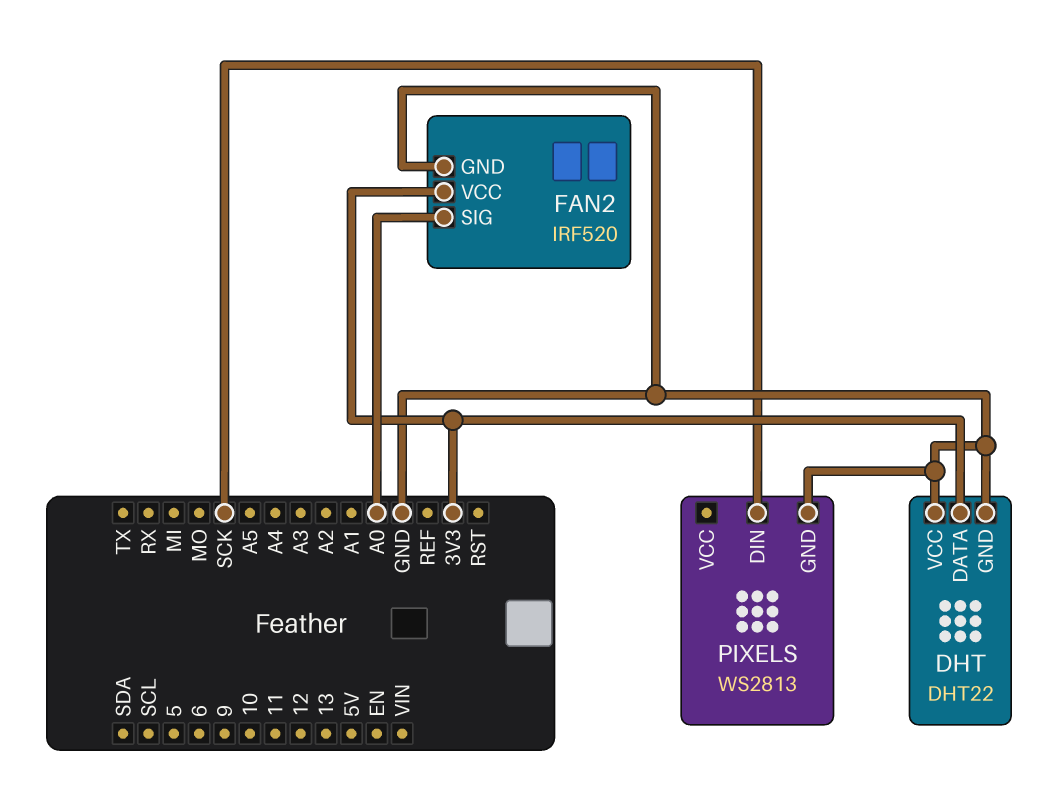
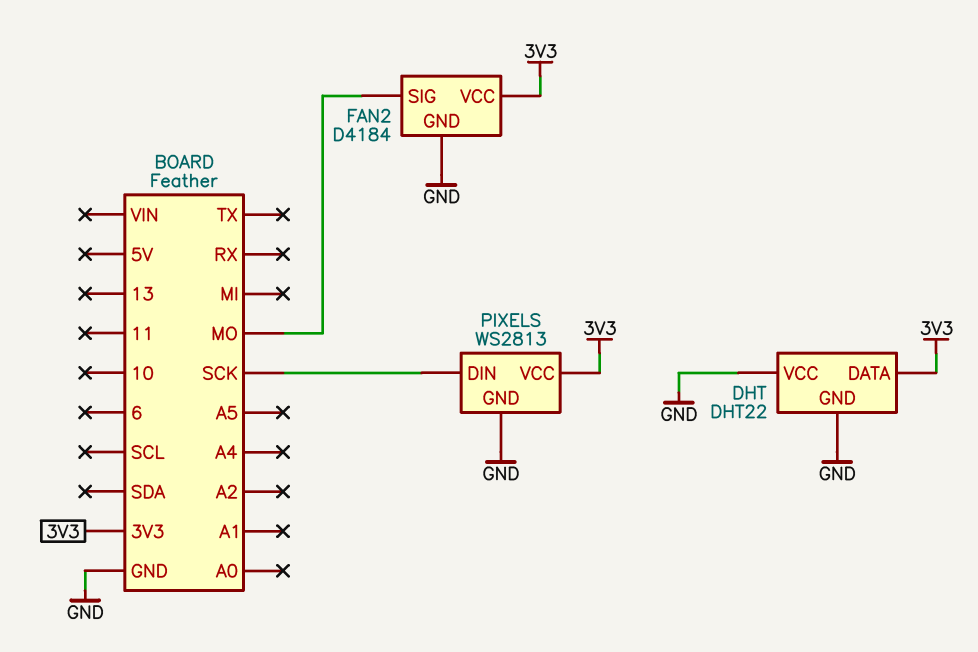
FAN2: IRF520 -> D4184
FAN2 pin SIG: A0 -> MO
PIXELS pin VCC: none -> 3V3

